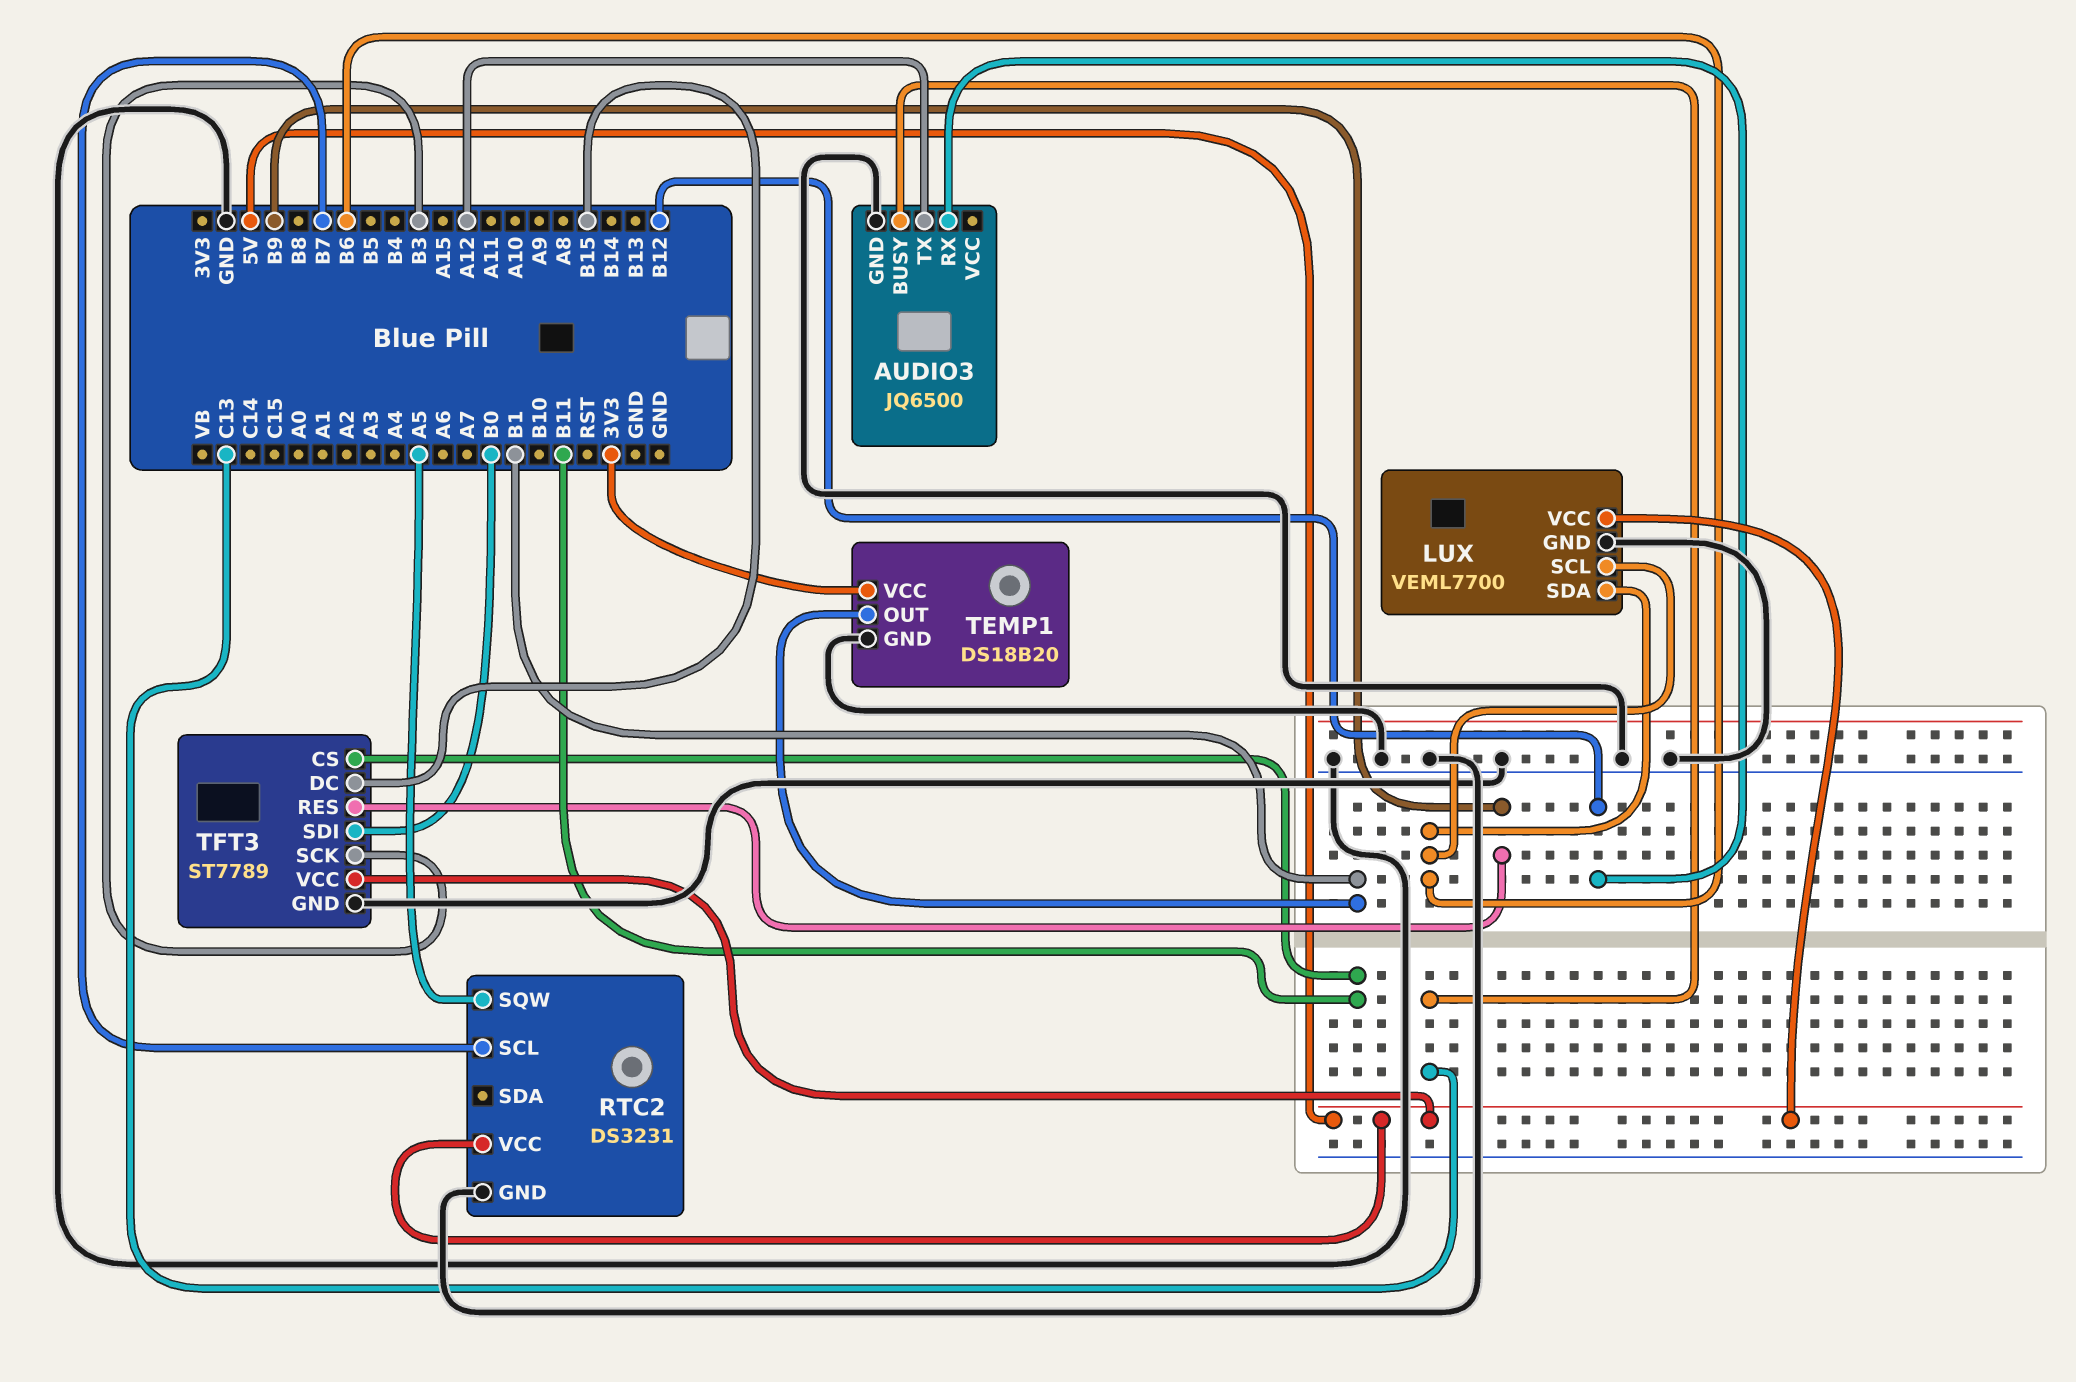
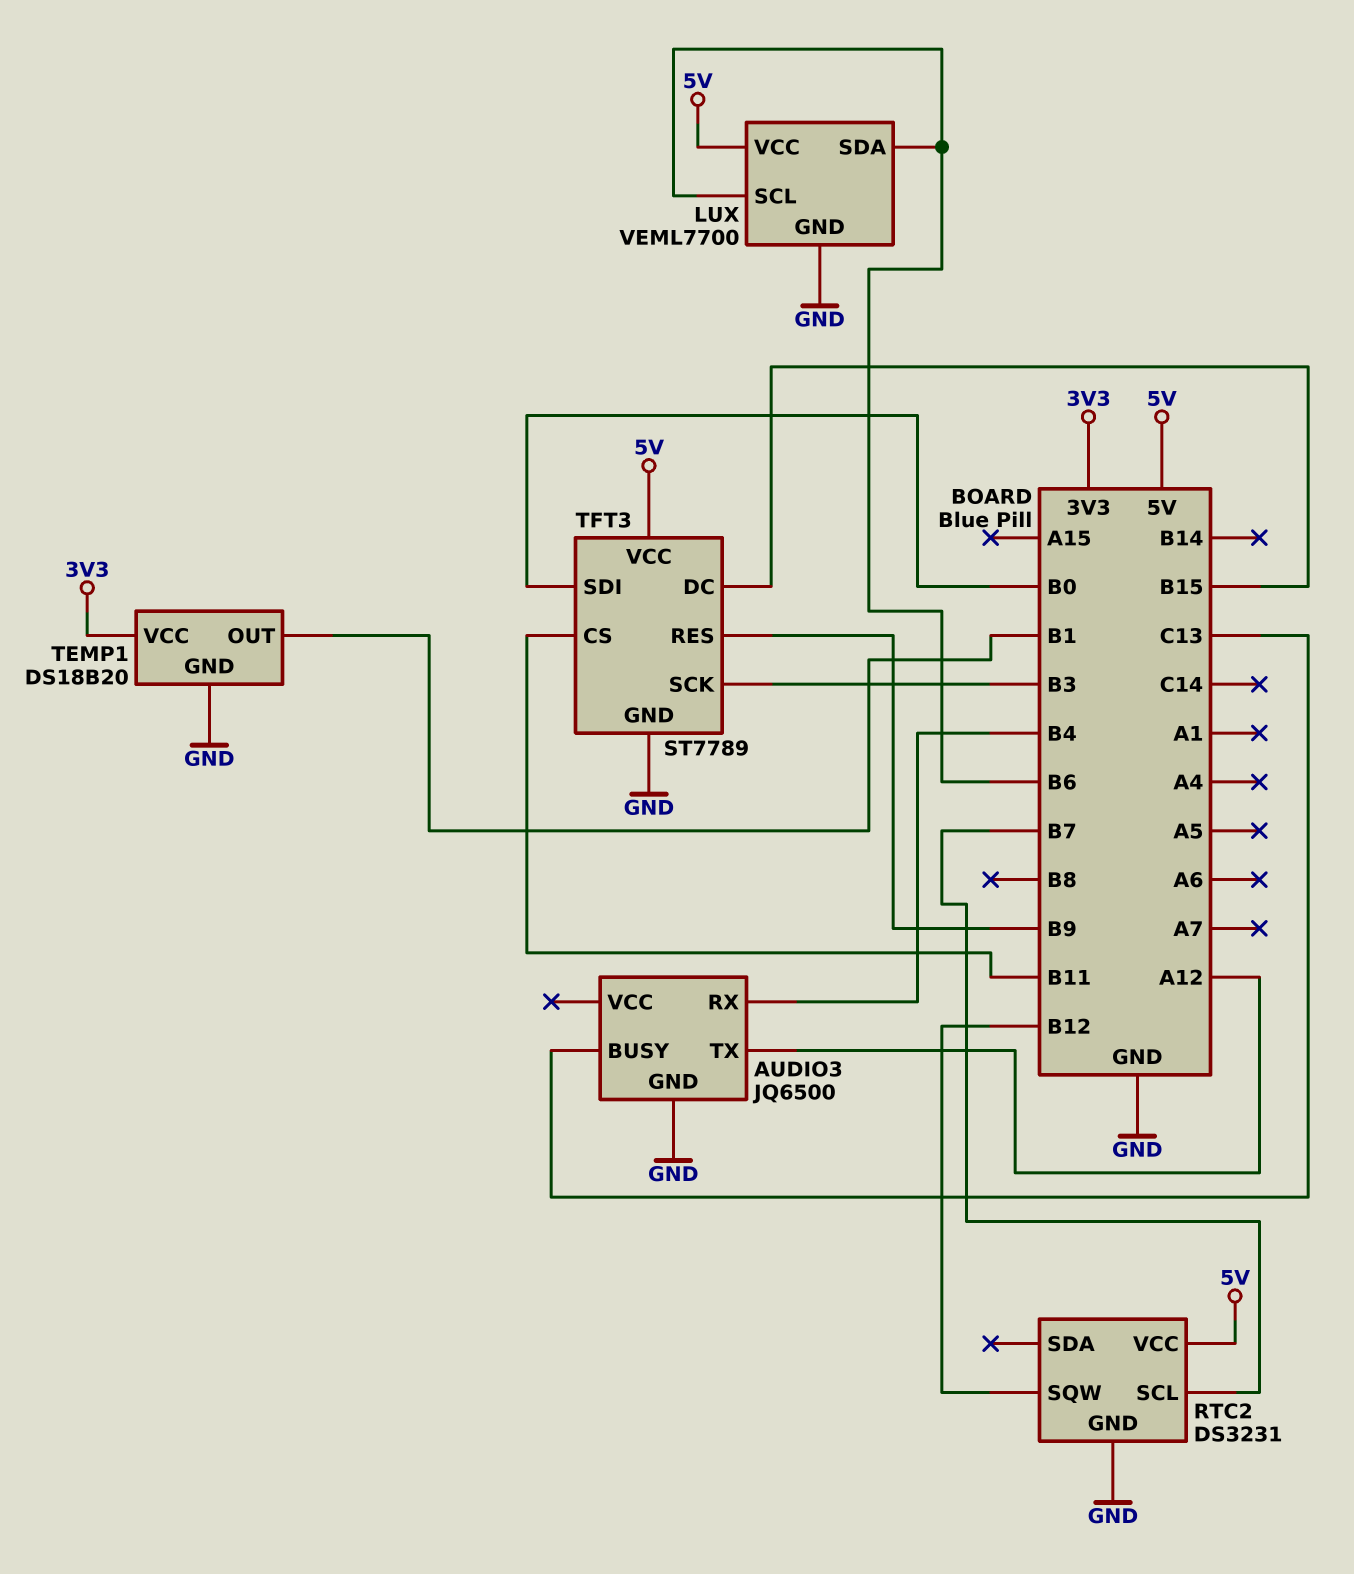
AUDIO3 pin RX: B12 -> B4
RTC2 pin SQW: A5 -> B12

